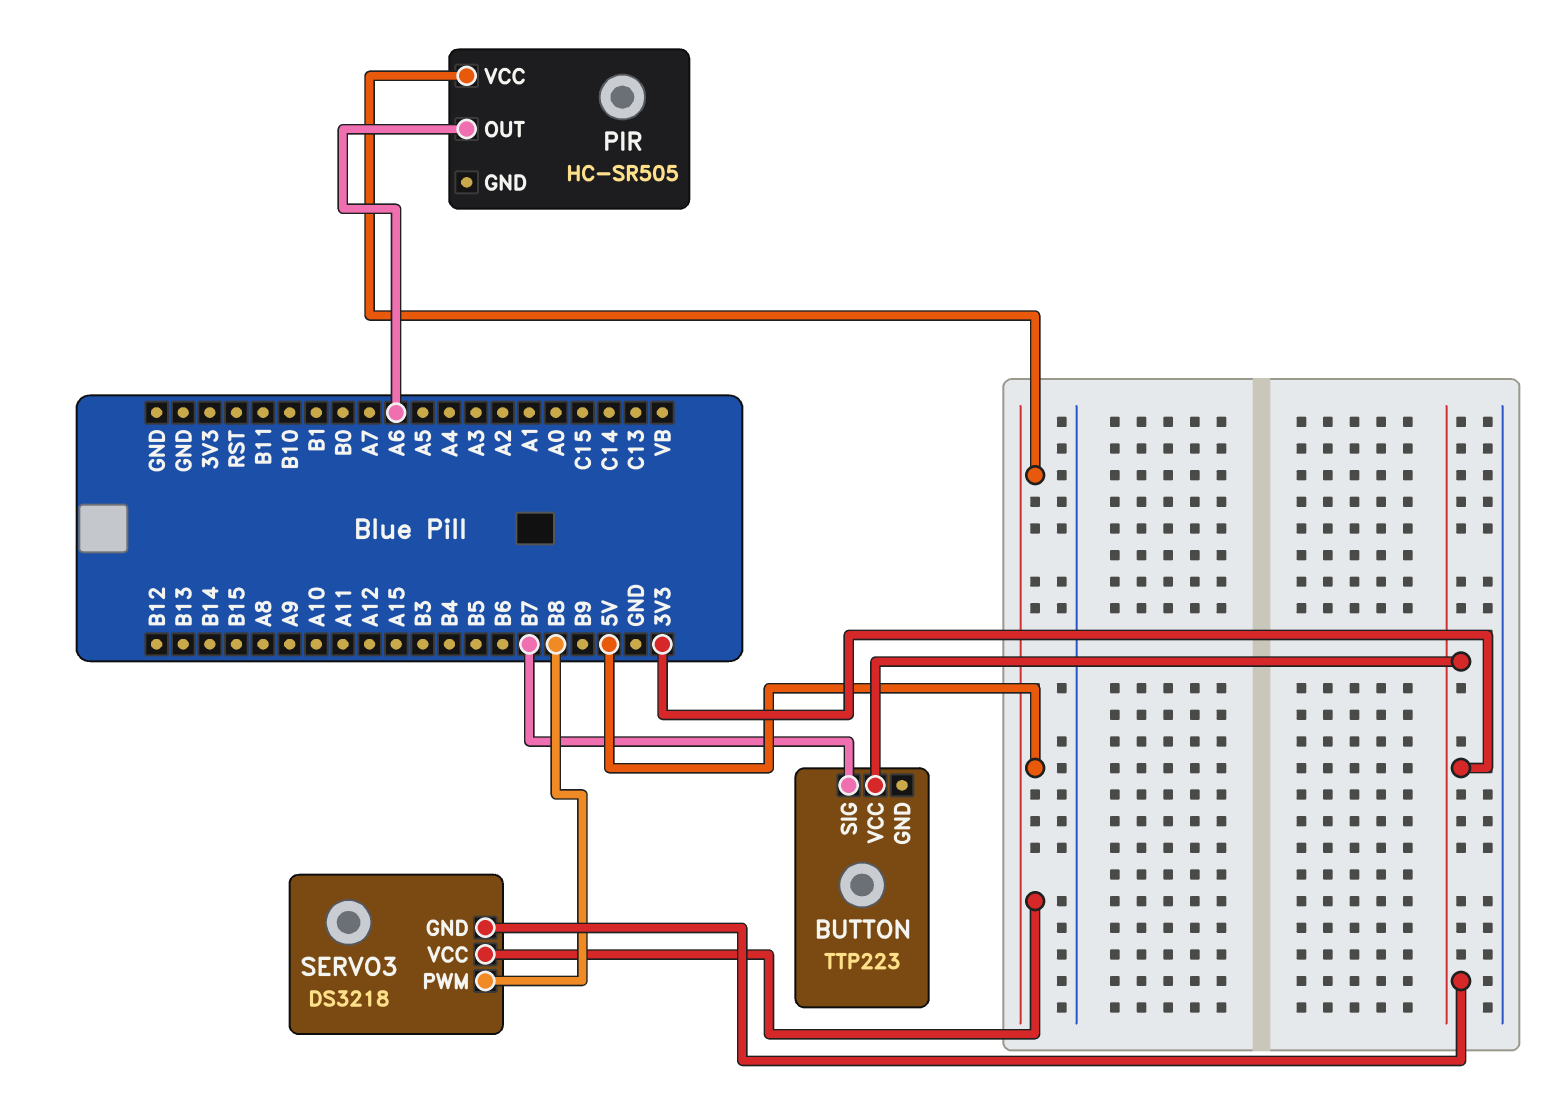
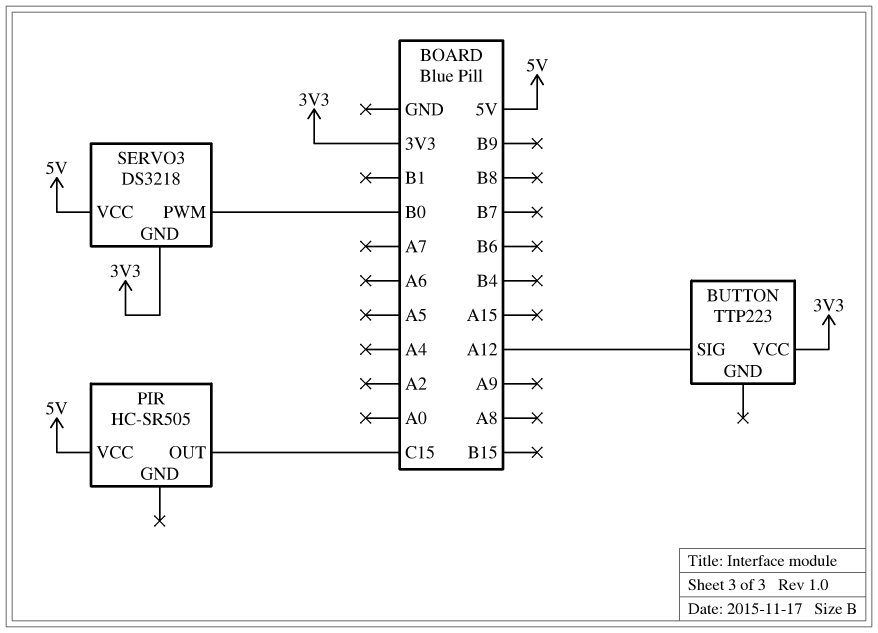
BUTTON pin SIG: B7 -> A12
PIR pin OUT: A6 -> C15
SERVO3 pin PWM: B8 -> B0

